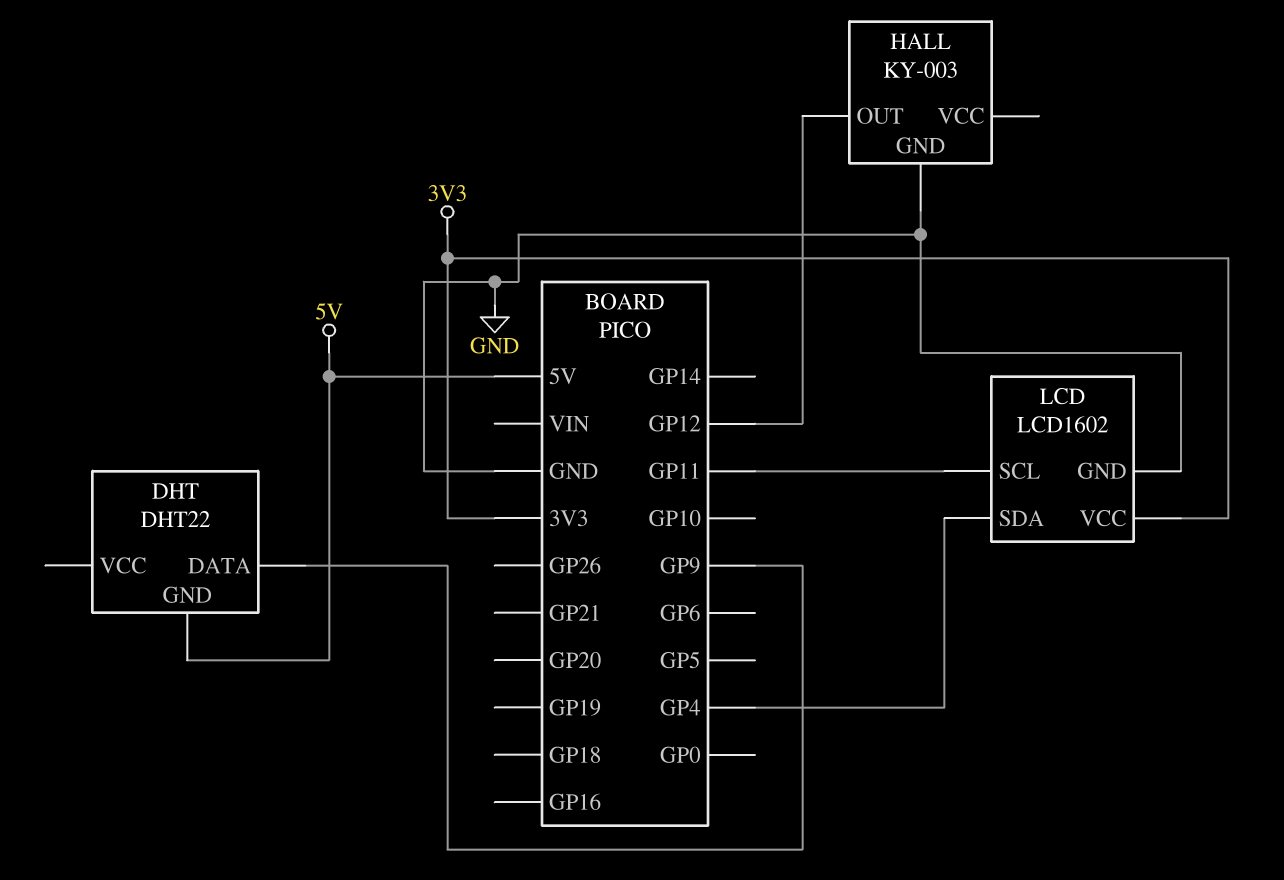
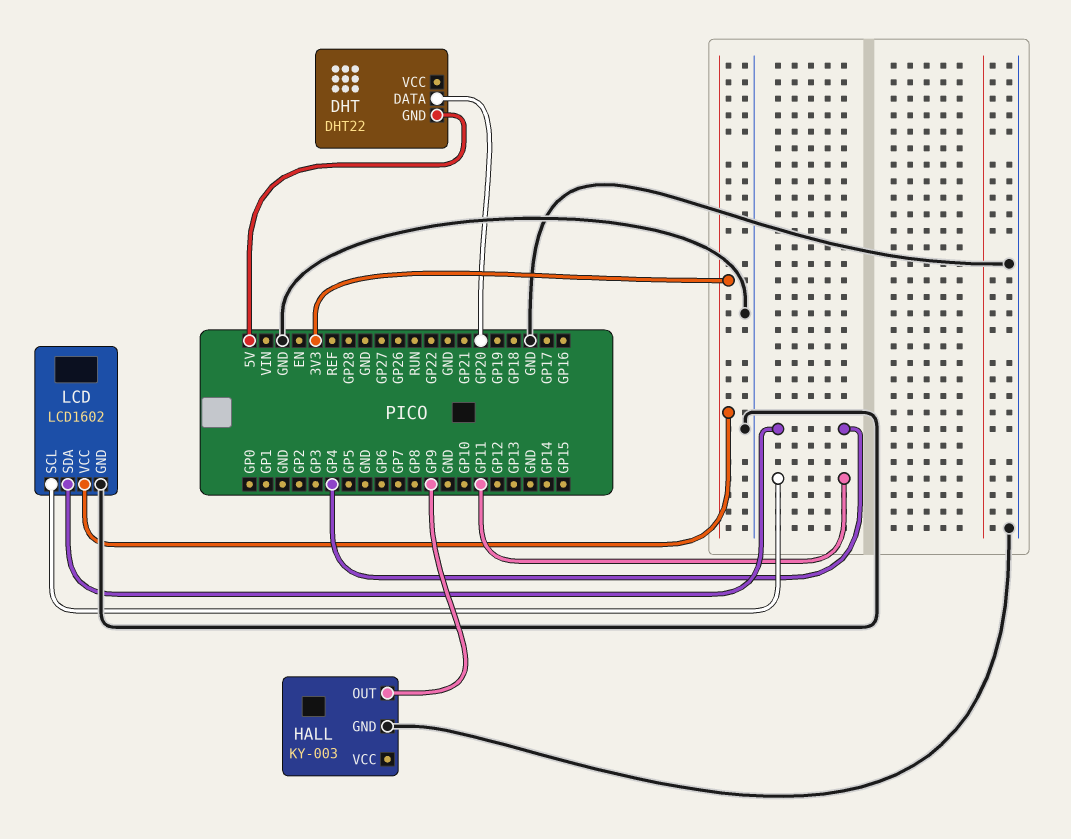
DHT pin DATA: GP9 -> GP20
HALL pin OUT: GP12 -> GP9

